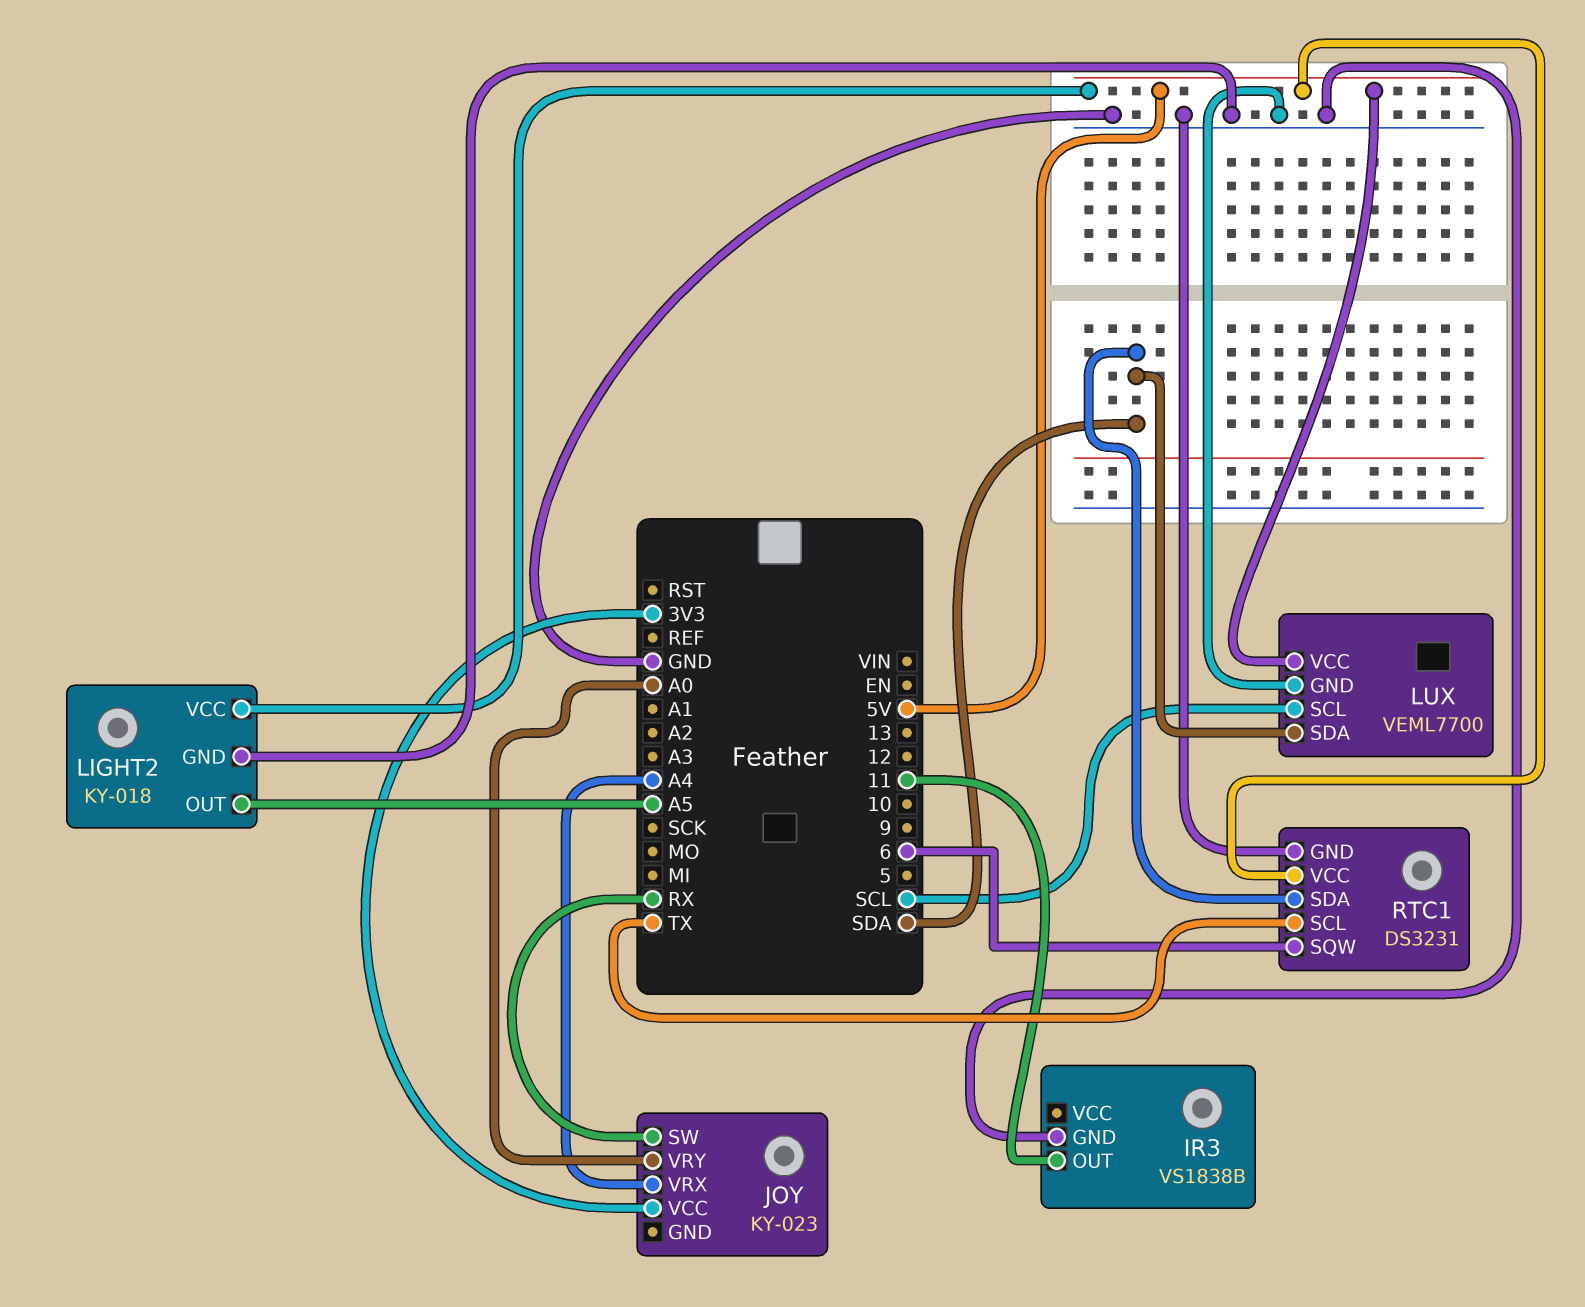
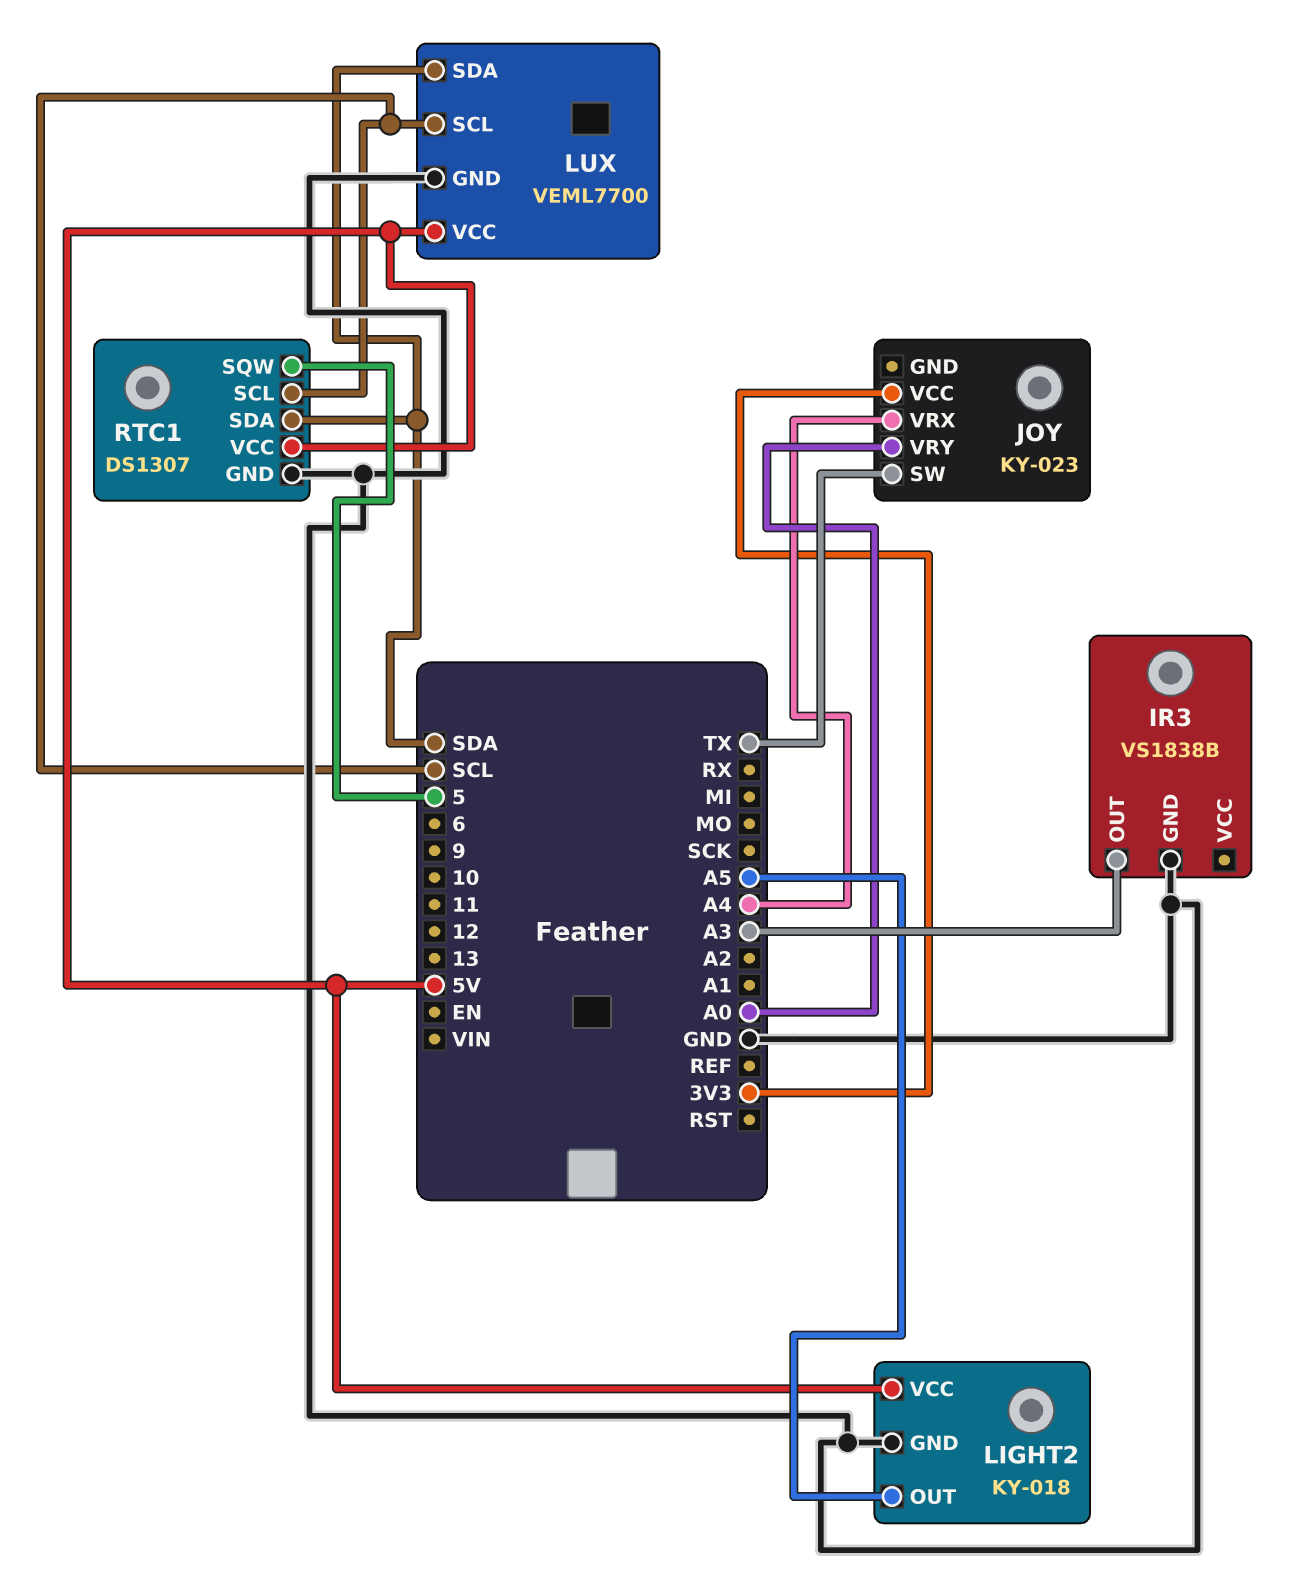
IR3 pin OUT: 11 -> A3
JOY pin SW: RX -> TX
RTC1: DS3231 -> DS1307
RTC1 pin SCL: TX -> SCL
RTC1 pin SQW: 6 -> 5

